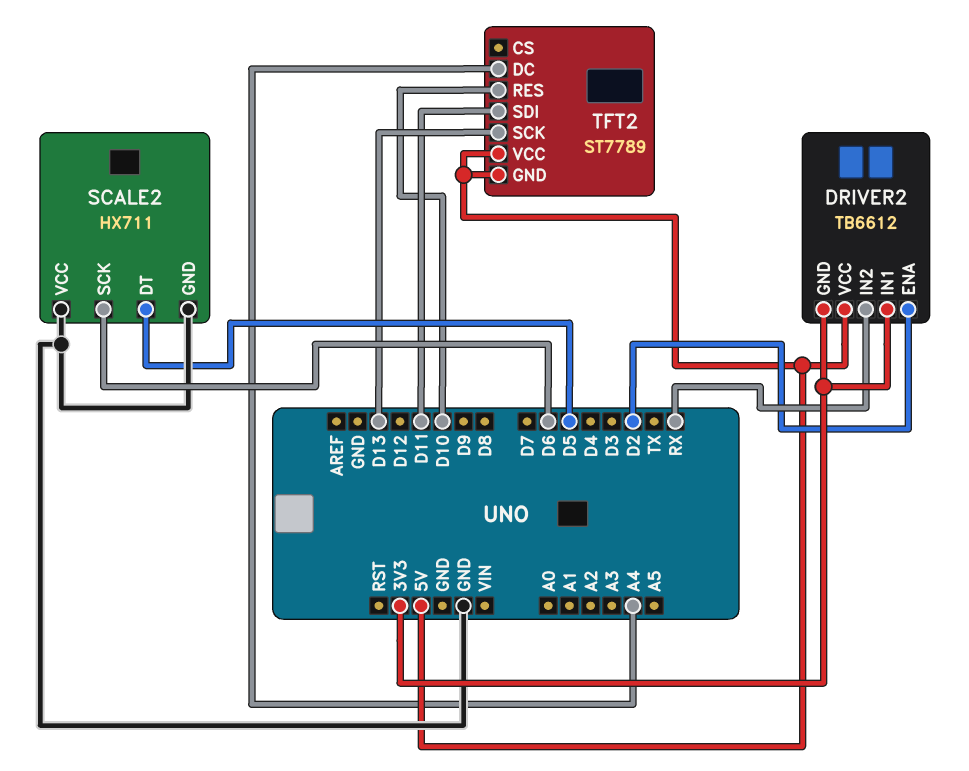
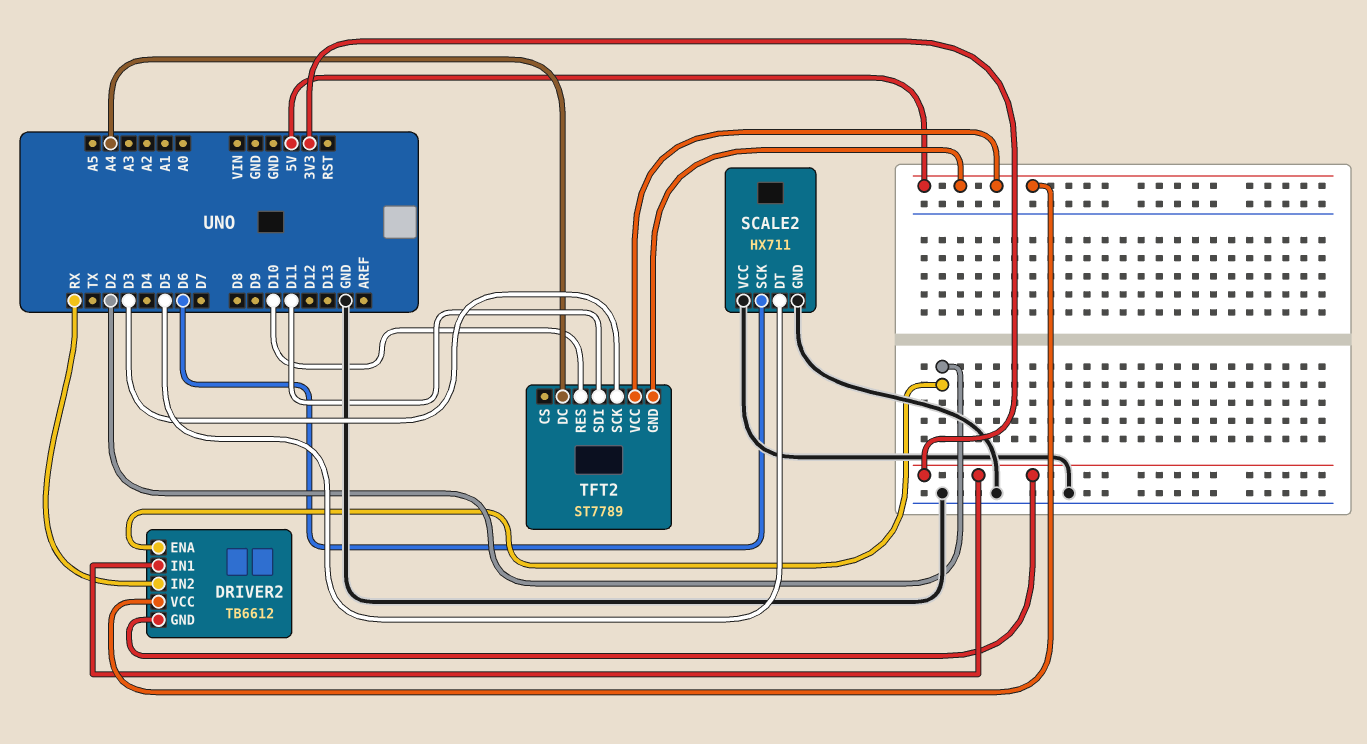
TFT2 pin SCK: D13 -> D3

